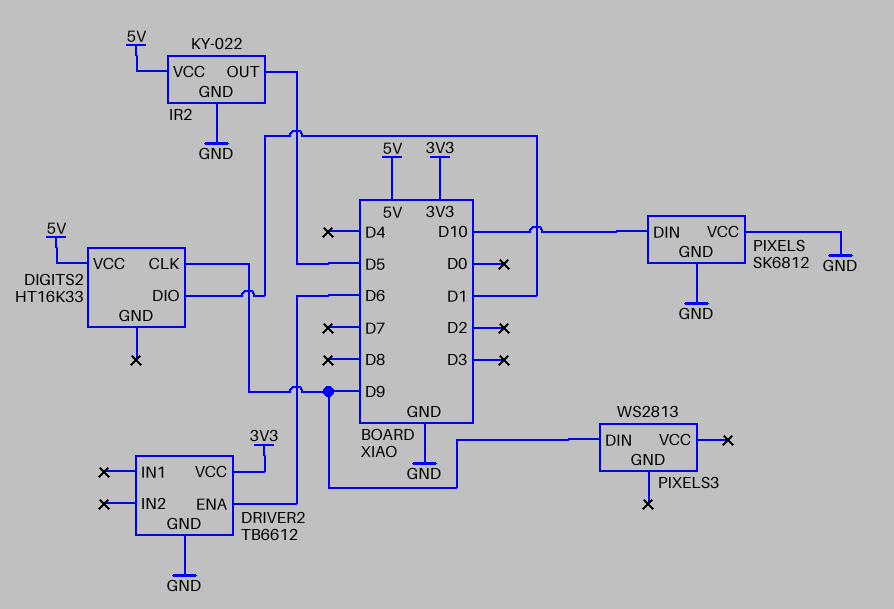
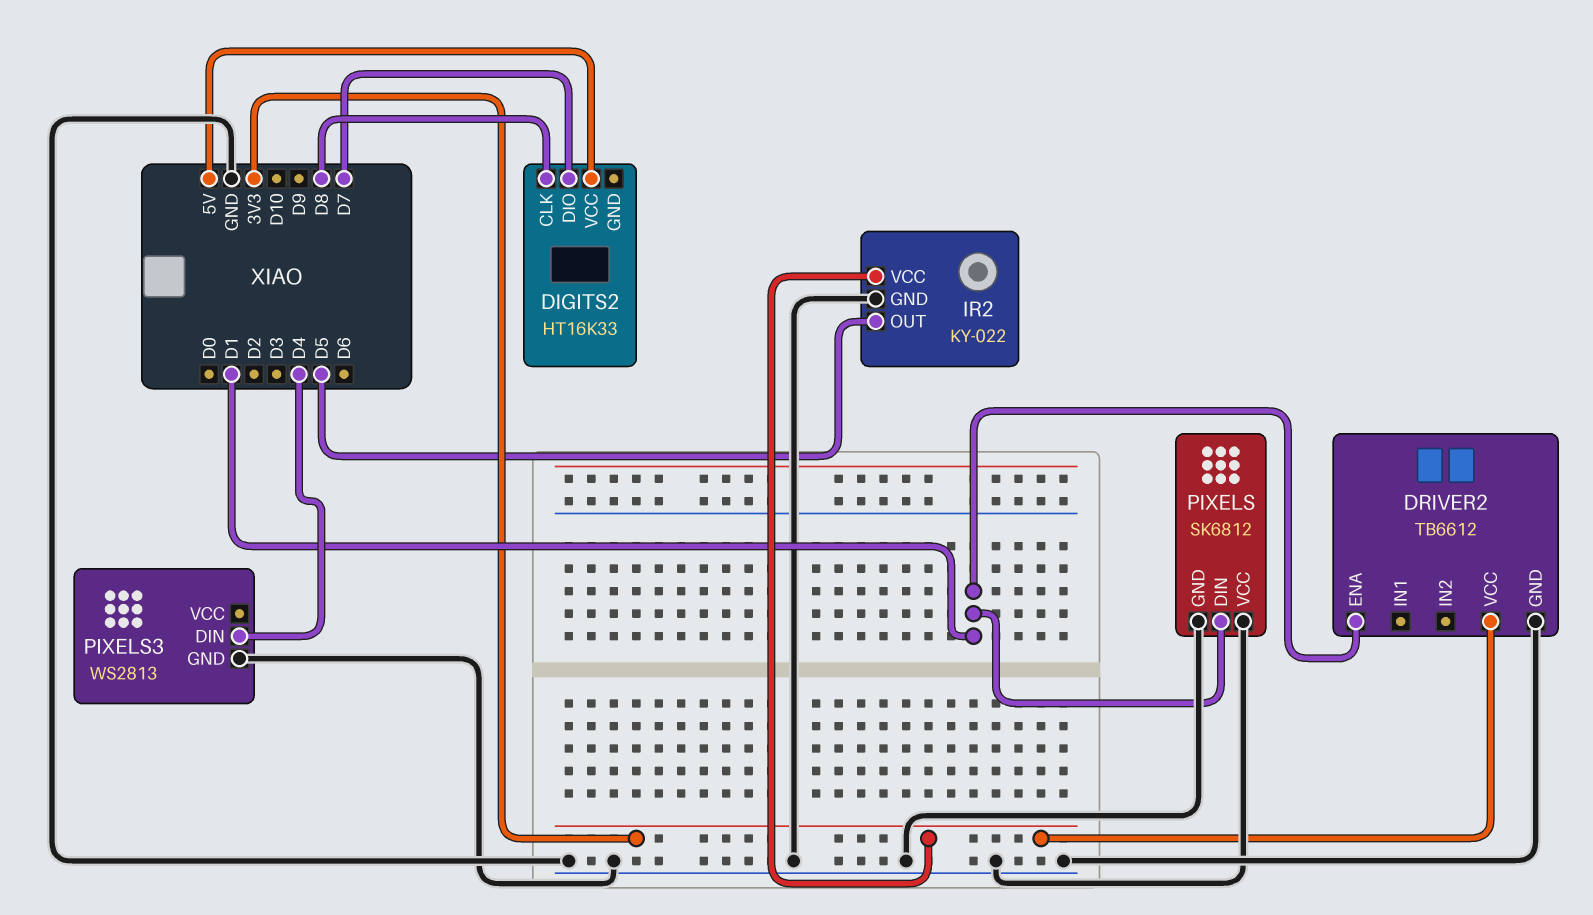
DIGITS2 pin CLK: D9 -> D8
DIGITS2 pin DIO: D1 -> D7
DRIVER2 pin ENA: D6 -> D1
IR2 pin VCC: 5V -> 3V3
PIXELS pin DIN: D10 -> D1
PIXELS3 pin DIN: D9 -> D4
PIXELS3 pin GND: none -> GND

